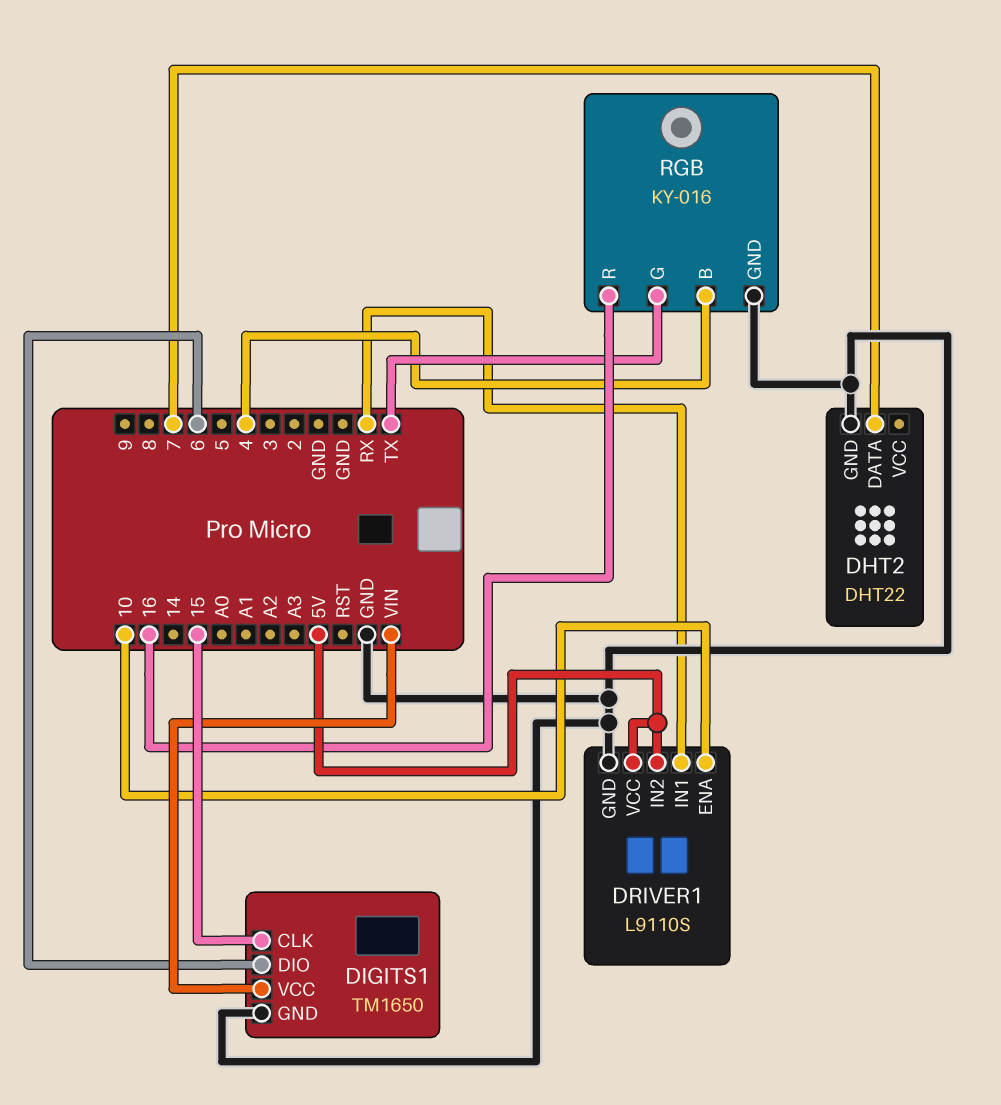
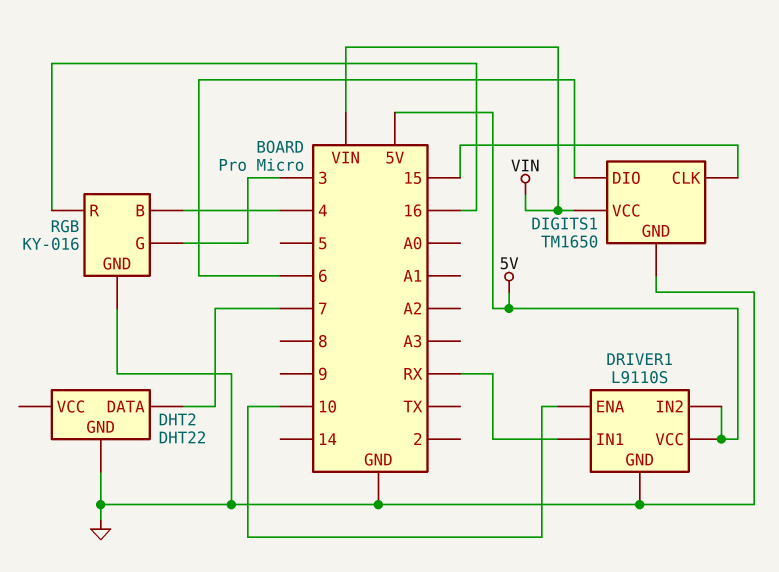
RGB pin G: TX -> 3

